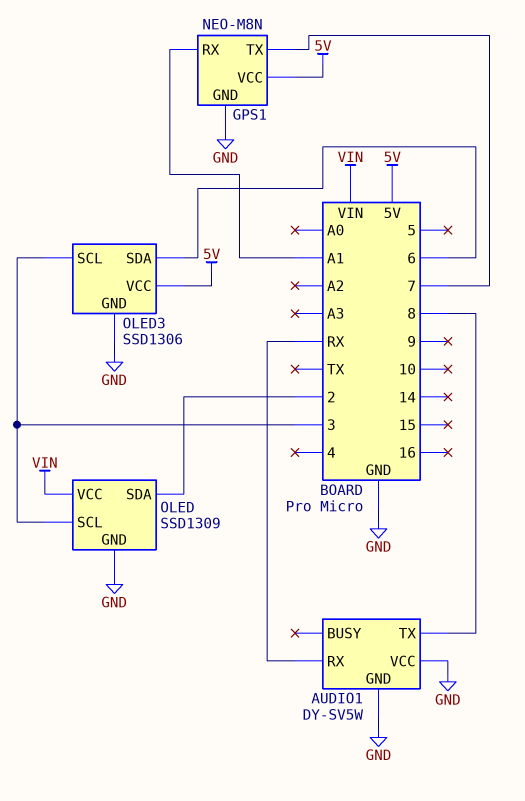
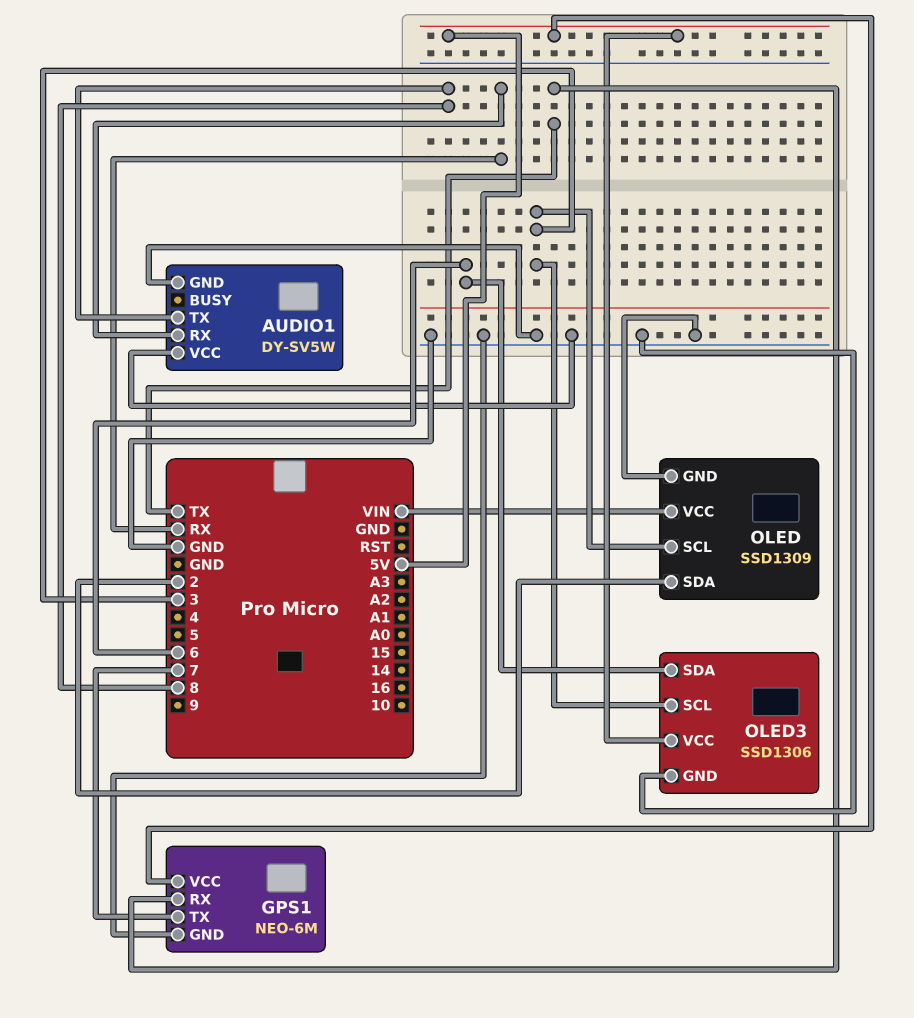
GPS1: NEO-M8N -> NEO-6M
GPS1 pin RX: A1 -> TX

